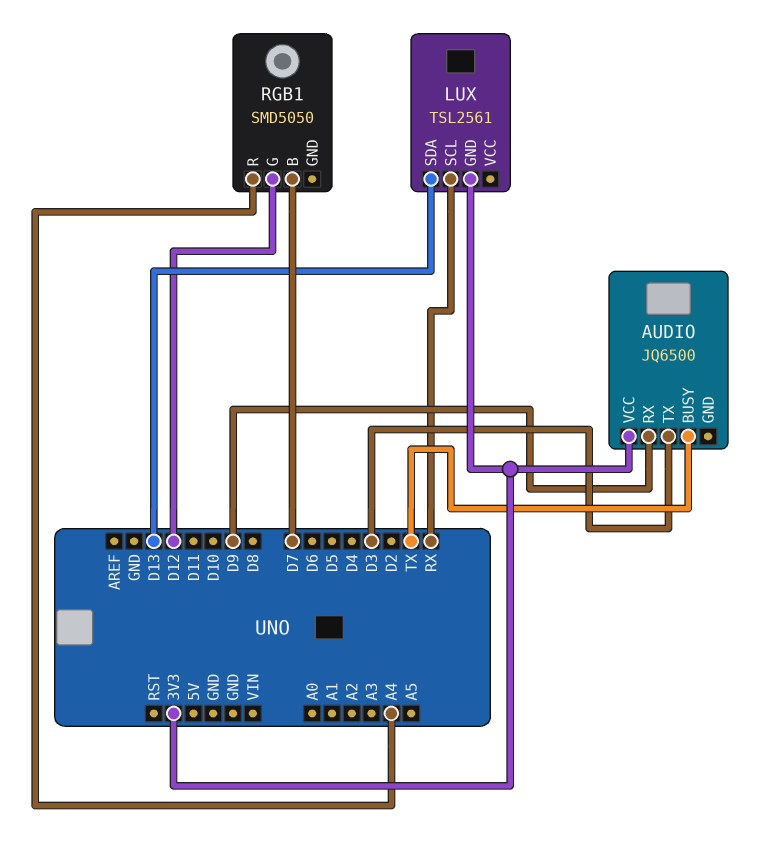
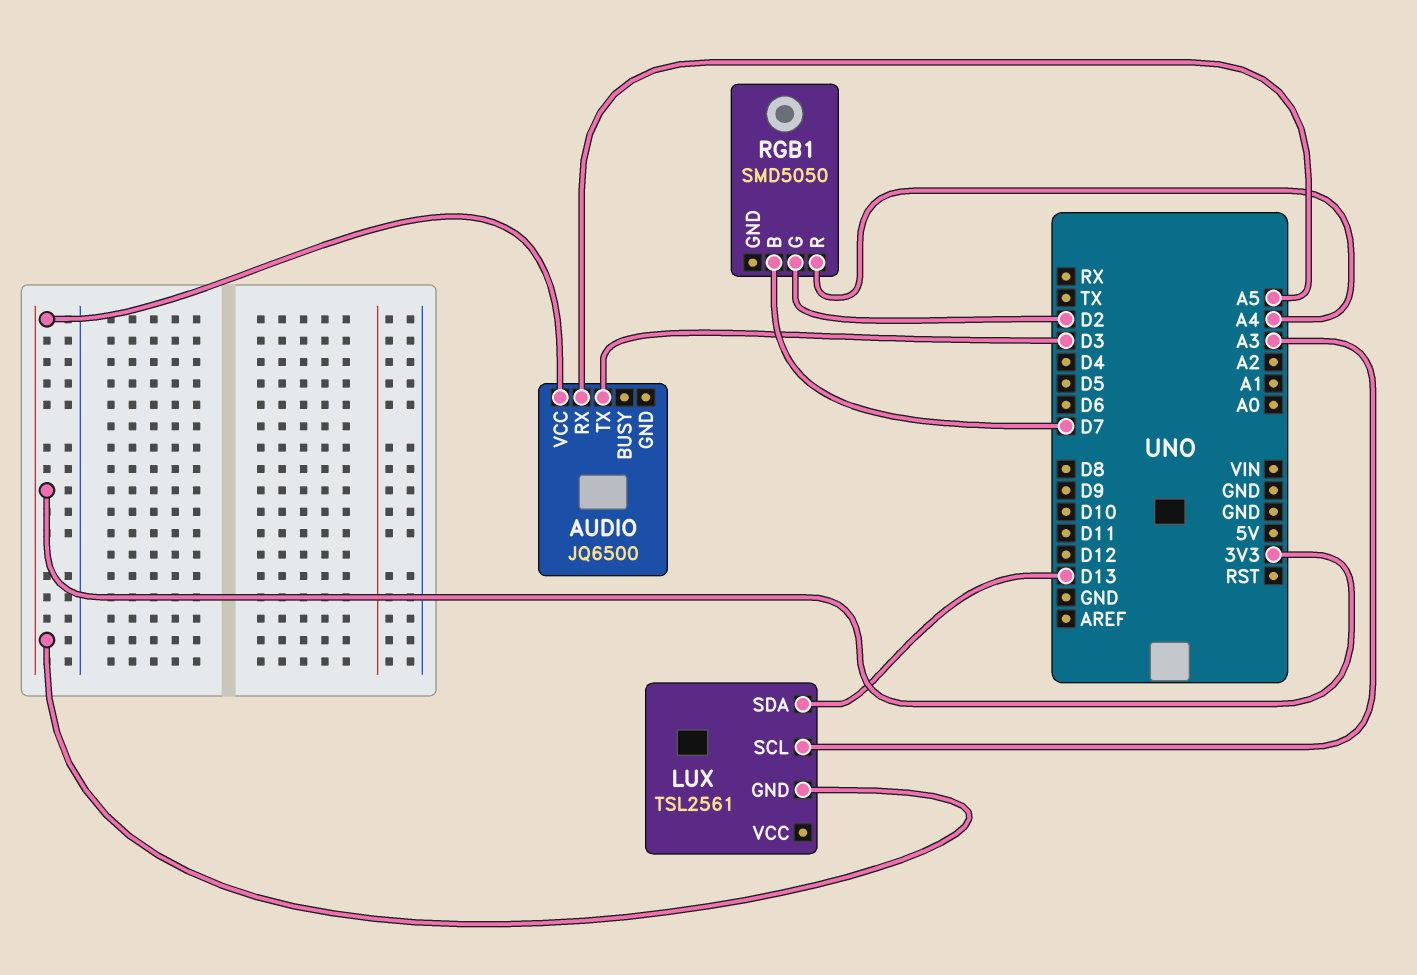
AUDIO pin BUSY: TX -> none
AUDIO pin RX: D9 -> A5
LUX pin SCL: RX -> A3
RGB1 pin G: D12 -> D2

